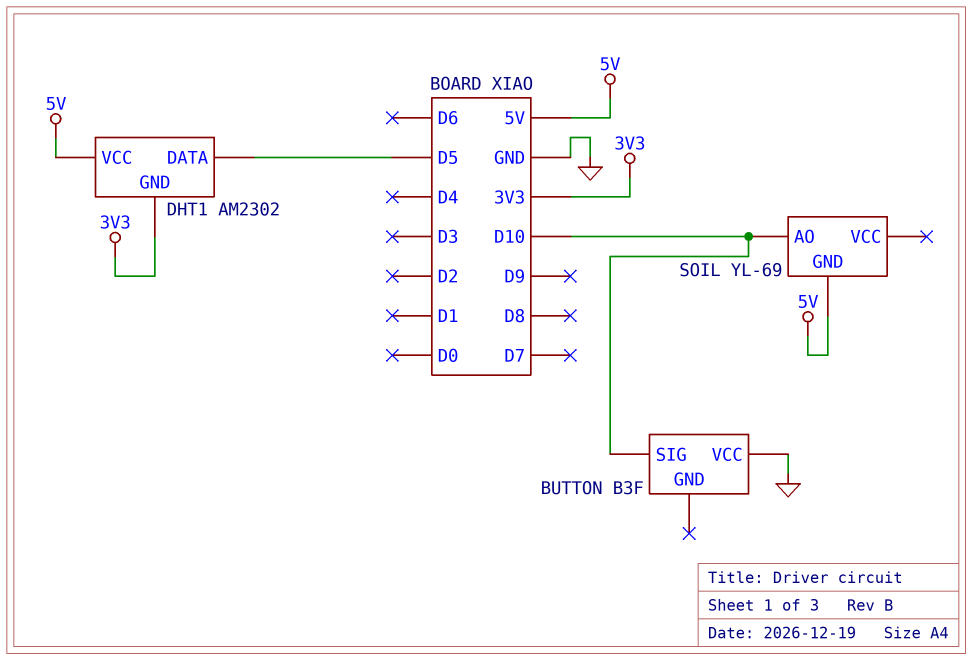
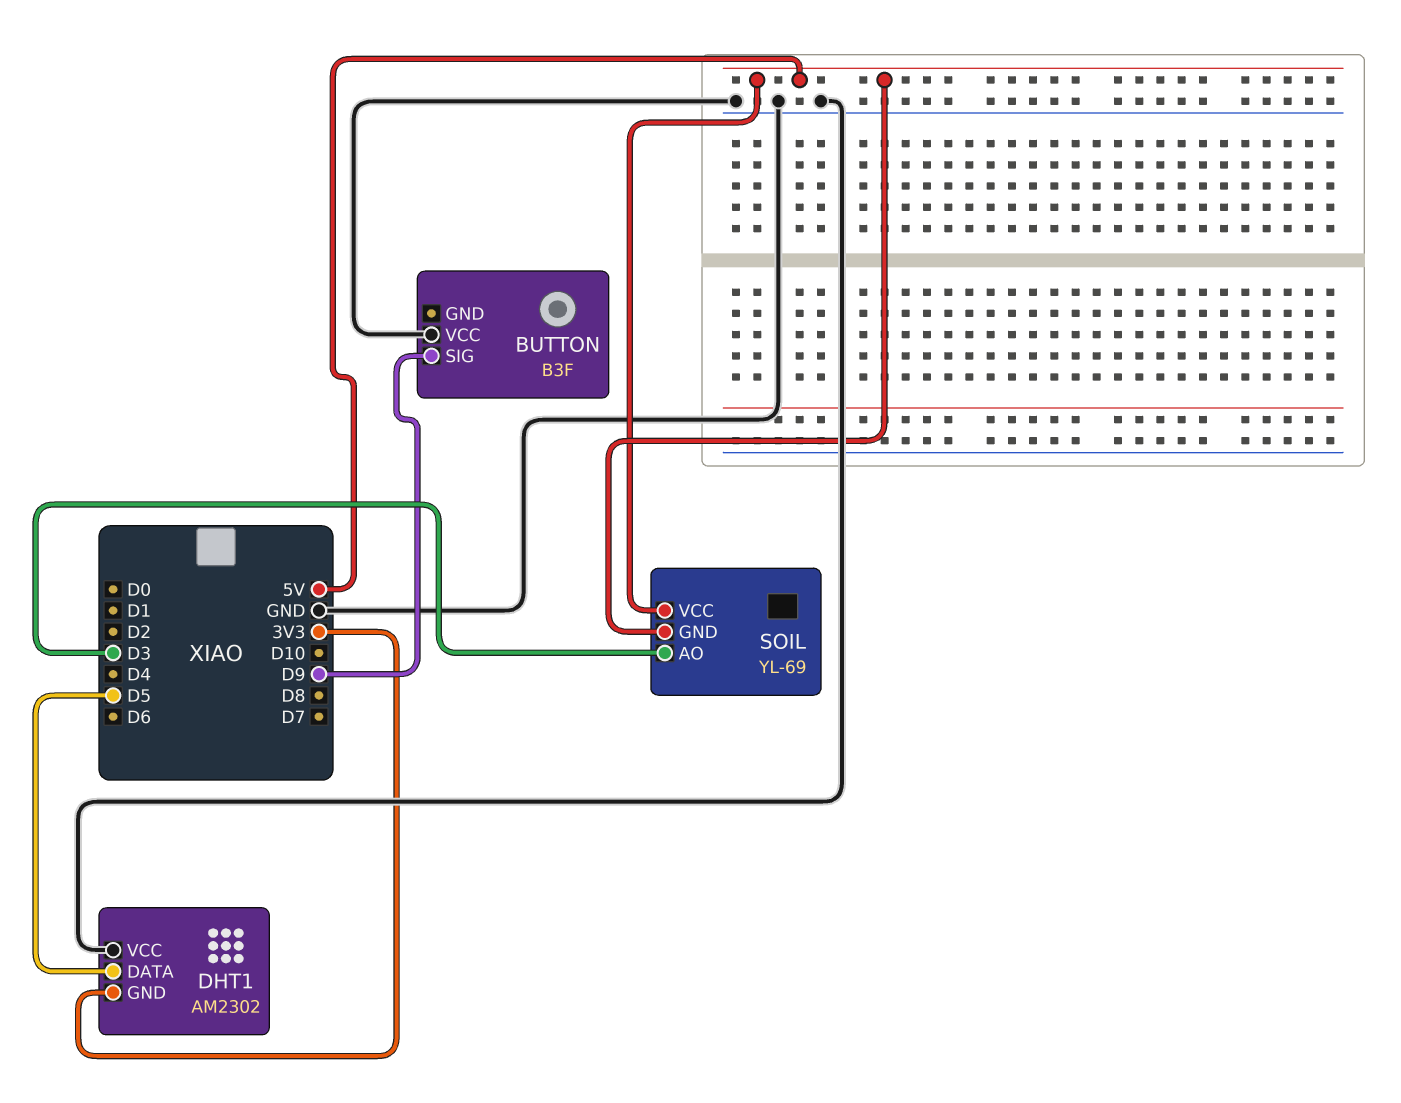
BUTTON pin SIG: D10 -> D9
DHT1 pin VCC: 5V -> GND
SOIL pin AO: D10 -> D3
SOIL pin VCC: none -> 5V

